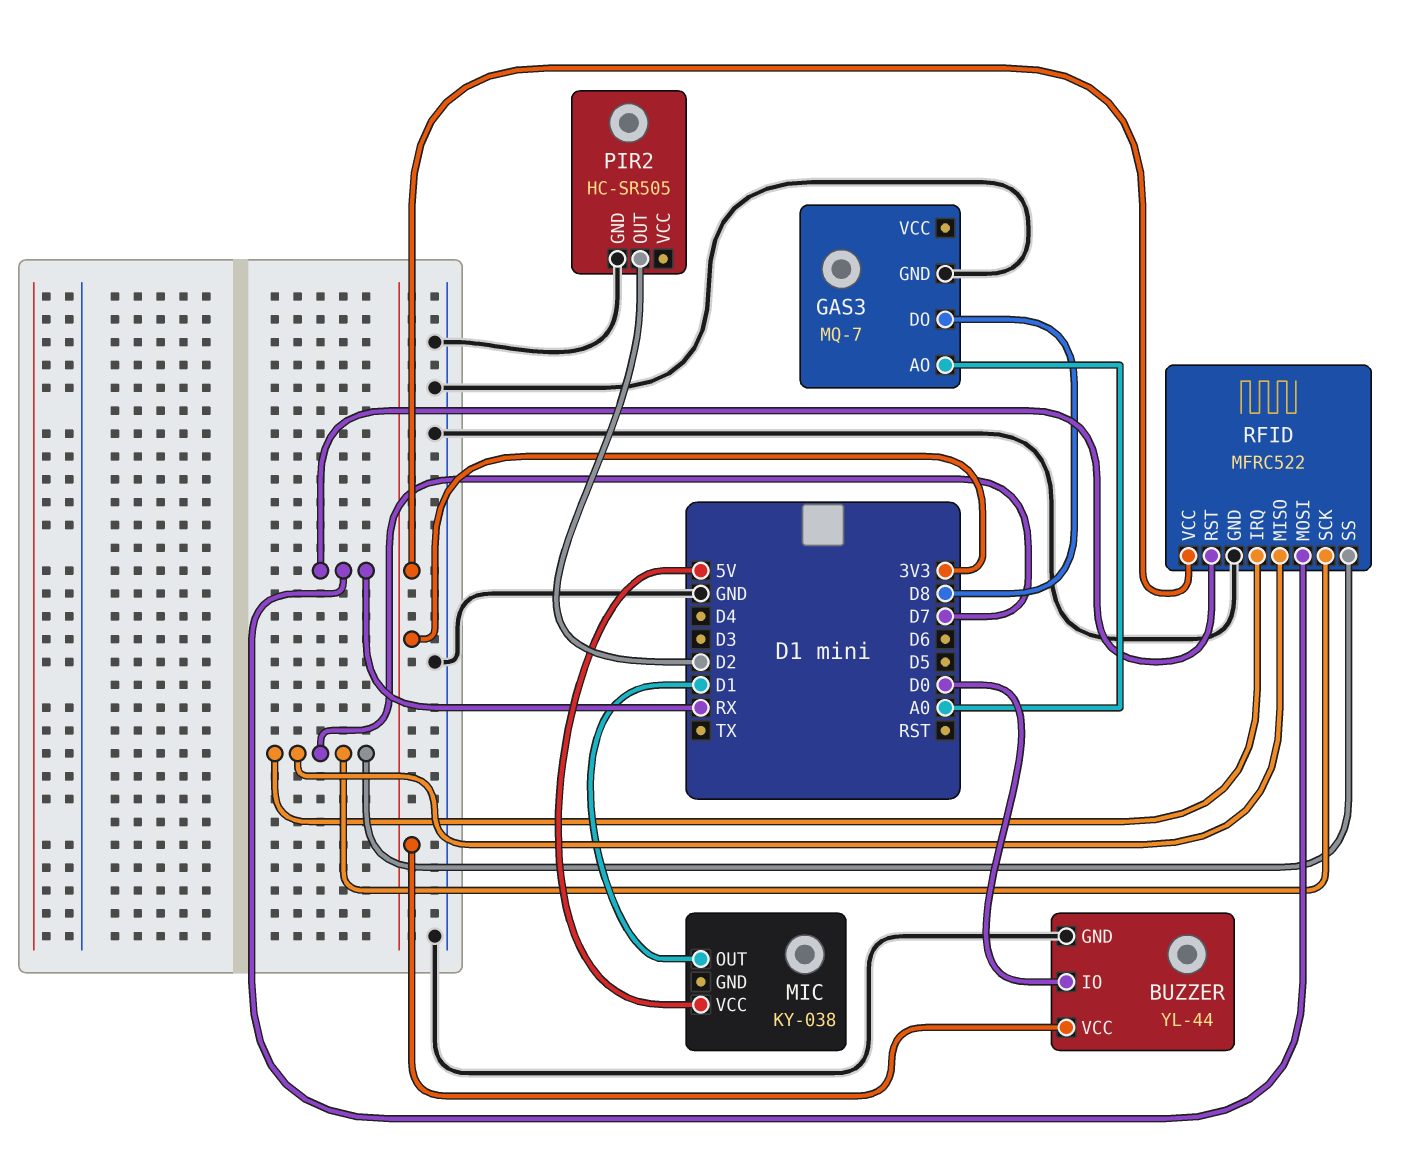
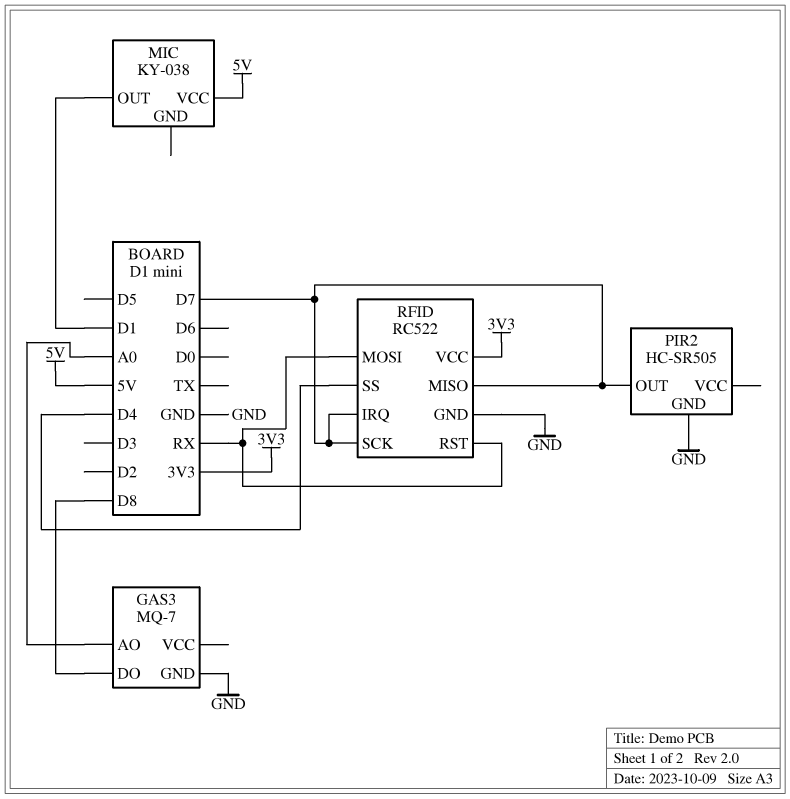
BUZZER: YL-44 -> none
BUZZER pin GND: GND -> none
BUZZER pin IO: D0 -> none
BUZZER pin VCC: 3V3 -> none
PIR2 pin OUT: D2 -> D7
RFID: MFRC522 -> RC522
RFID pin SS: D7 -> D4

